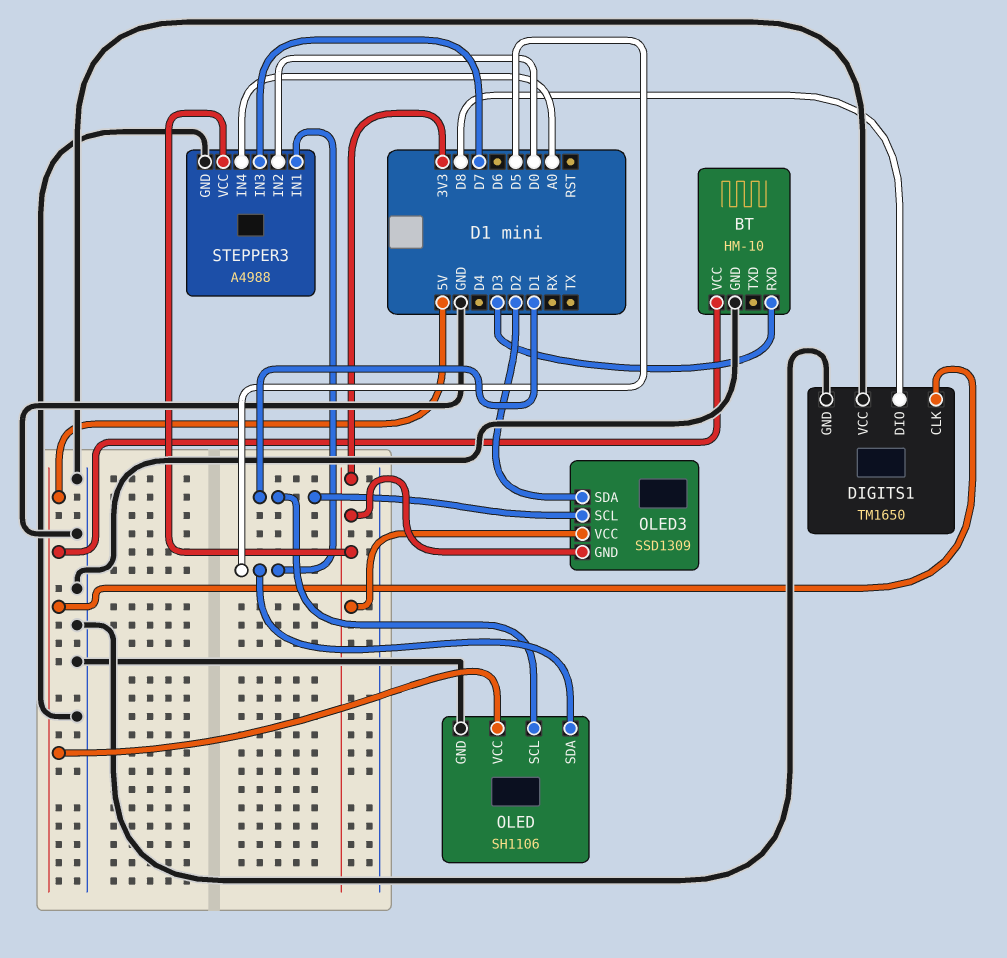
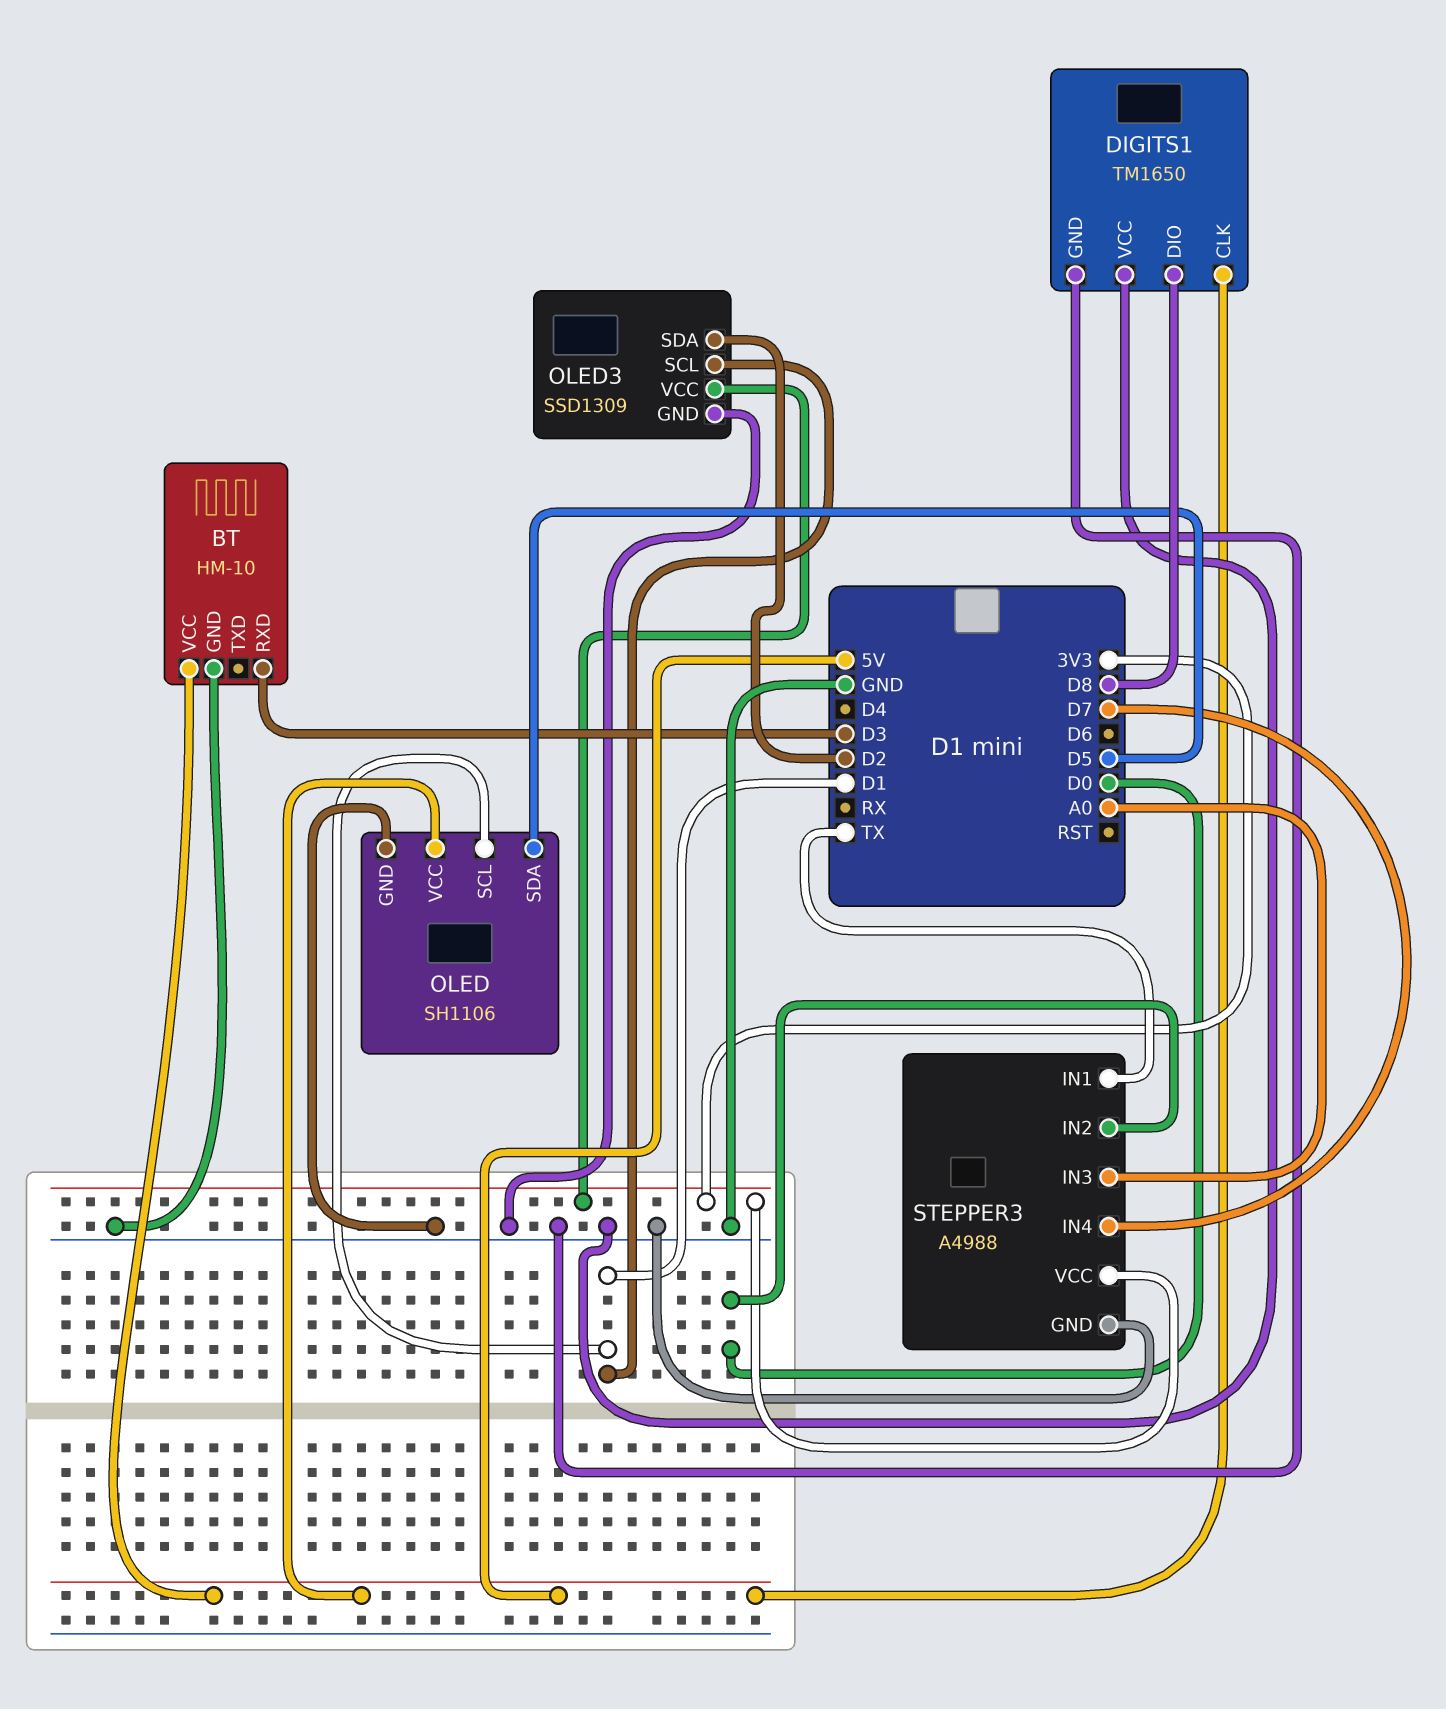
OLED3 pin GND: 3V3 -> GND
STEPPER3 pin IN1: D5 -> TX
STEPPER3 pin IN3: D7 -> A0
STEPPER3 pin IN4: A0 -> D7

